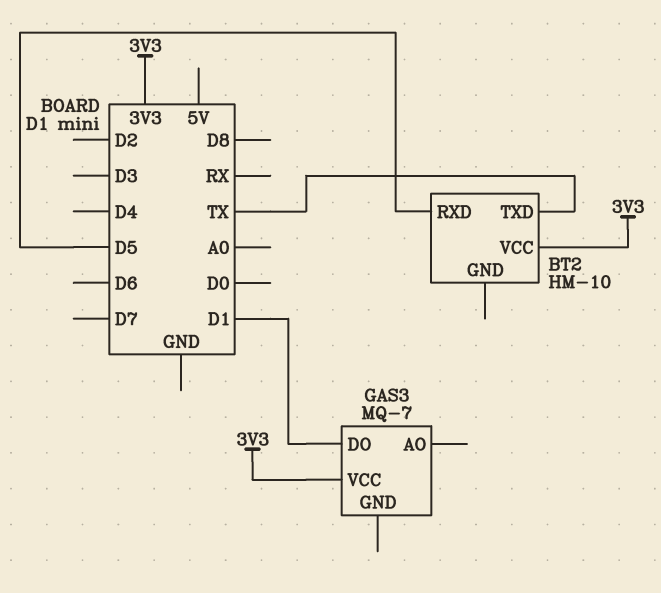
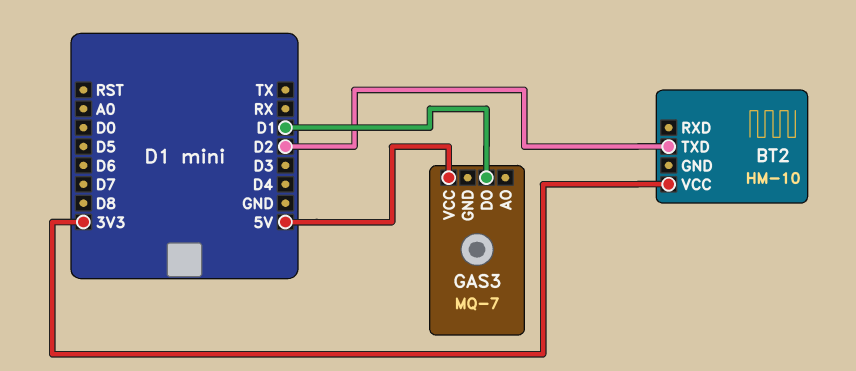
BT2 pin RXD: D5 -> none
BT2 pin TXD: TX -> D2
GAS3 pin VCC: 3V3 -> 5V

